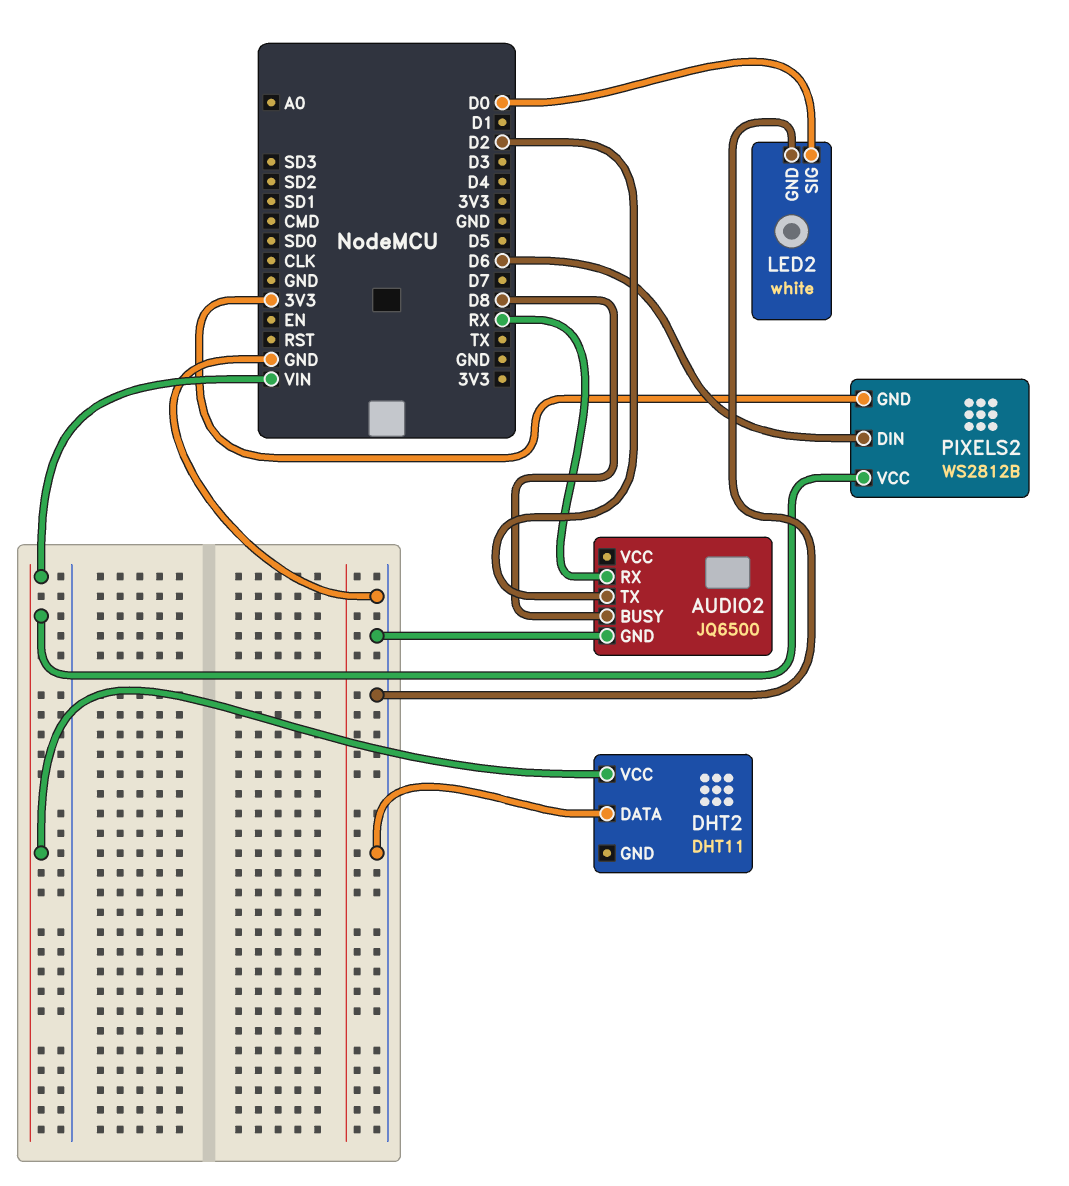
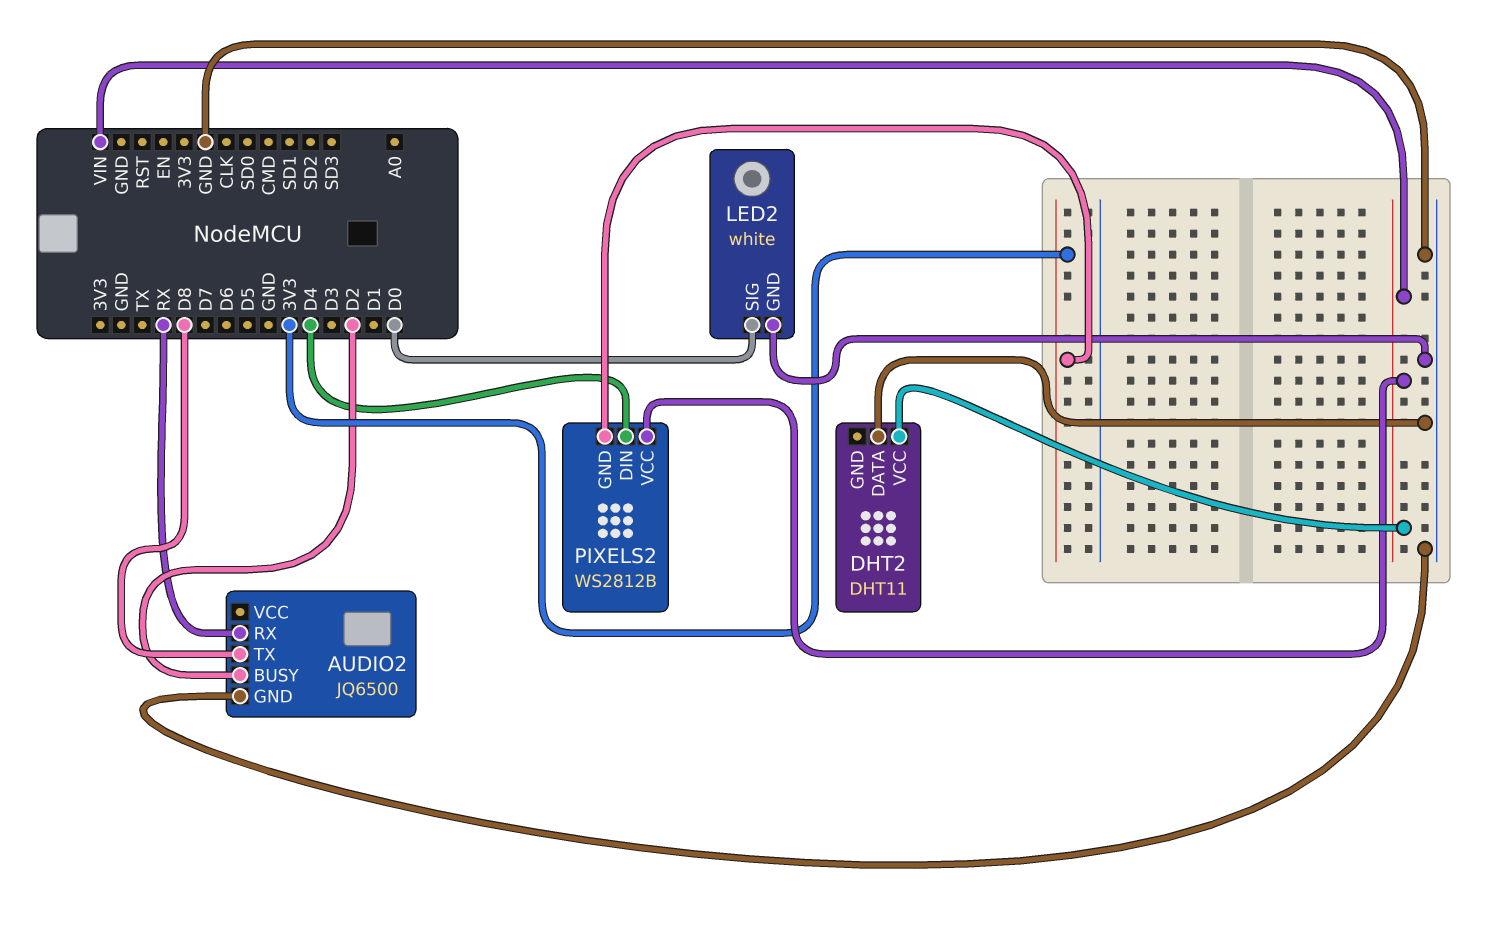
AUDIO2 pin BUSY: D8 -> D2
AUDIO2 pin TX: D2 -> D8
PIXELS2 pin DIN: D6 -> D4

